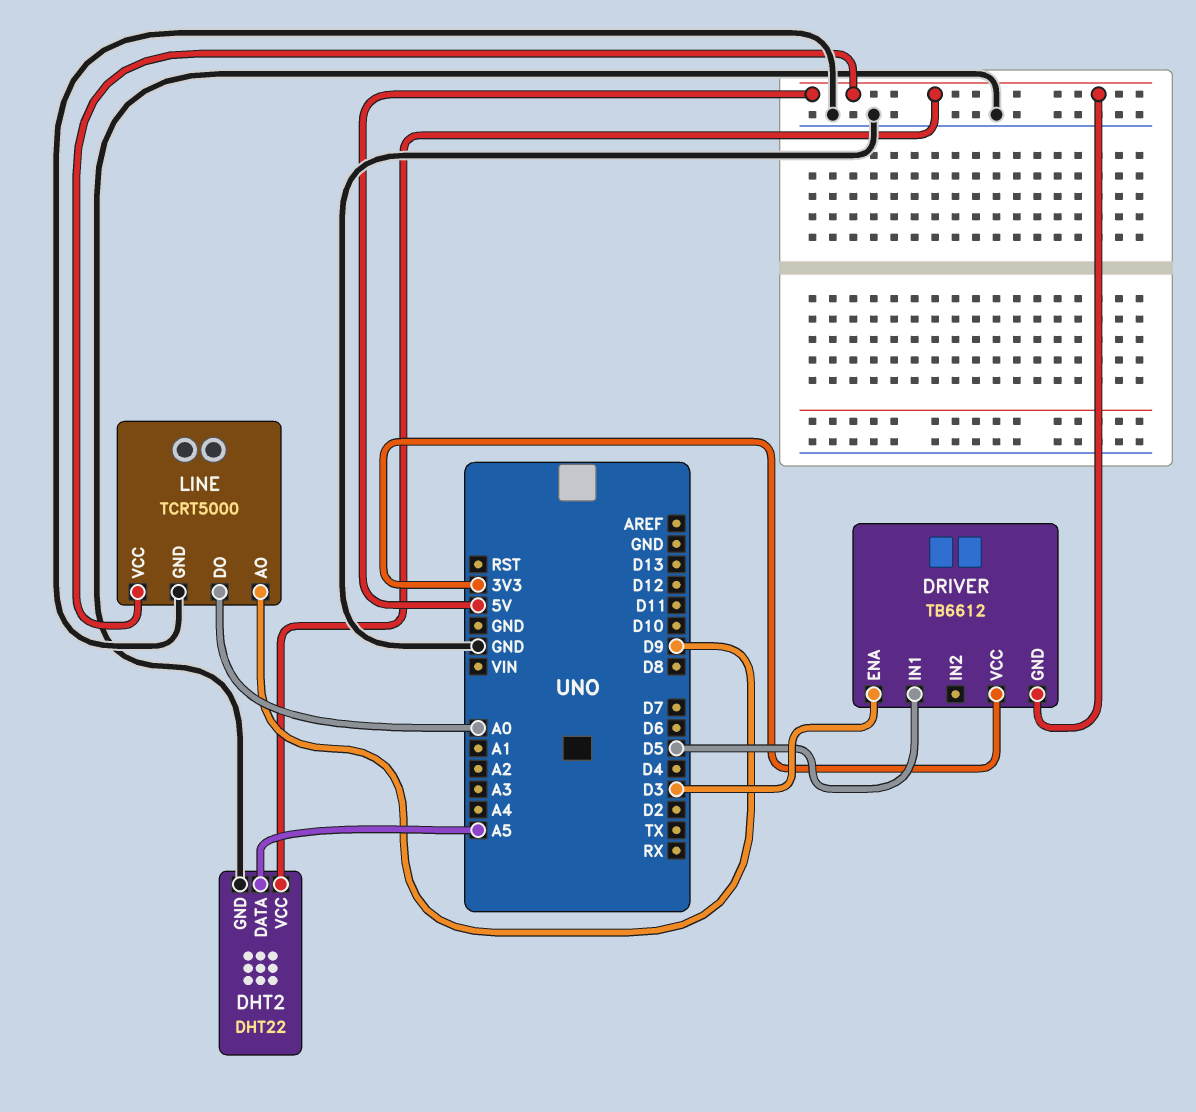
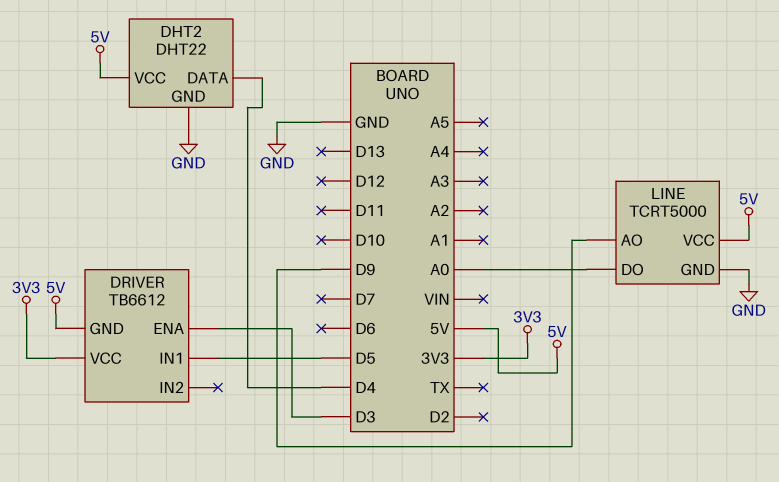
DHT2 pin DATA: A5 -> D4

